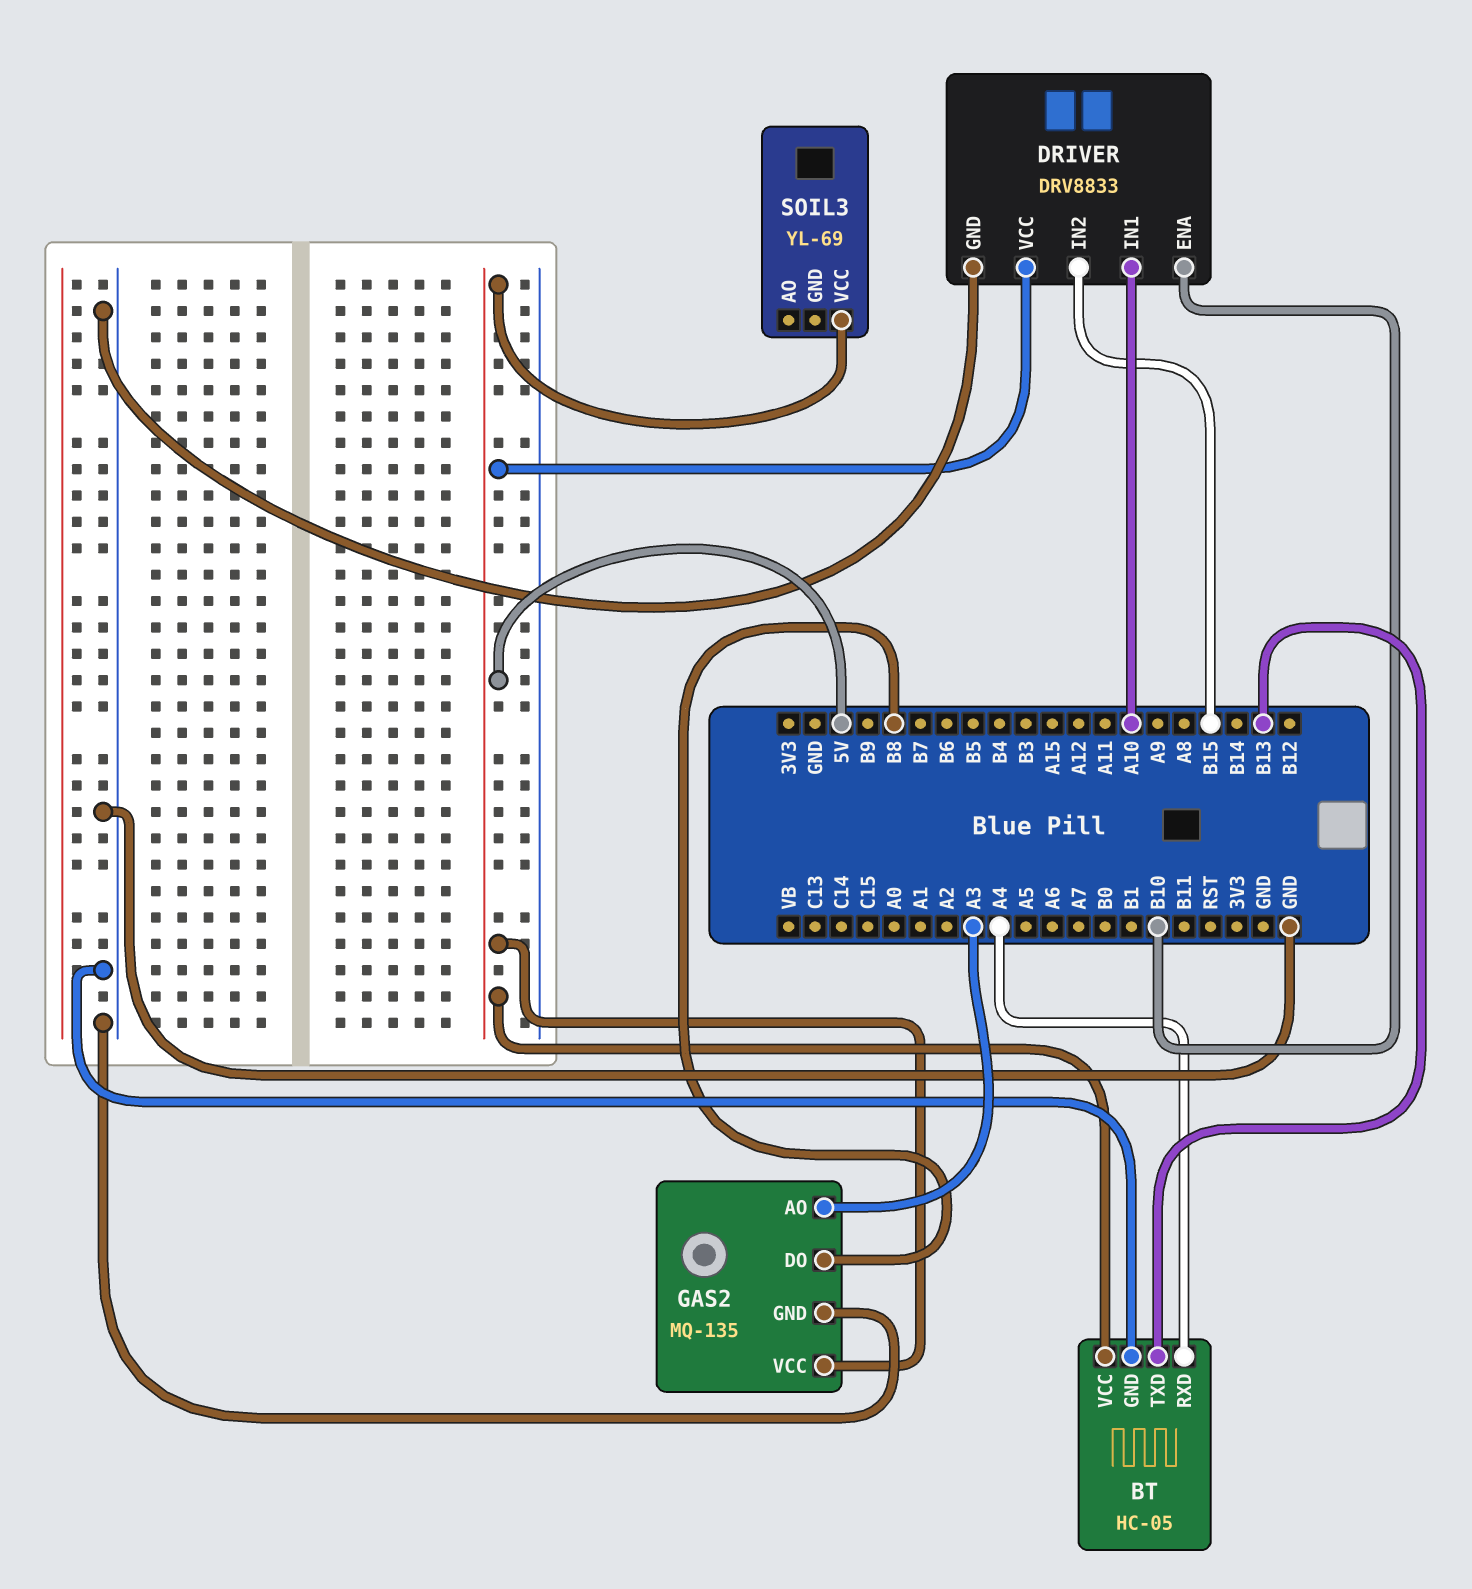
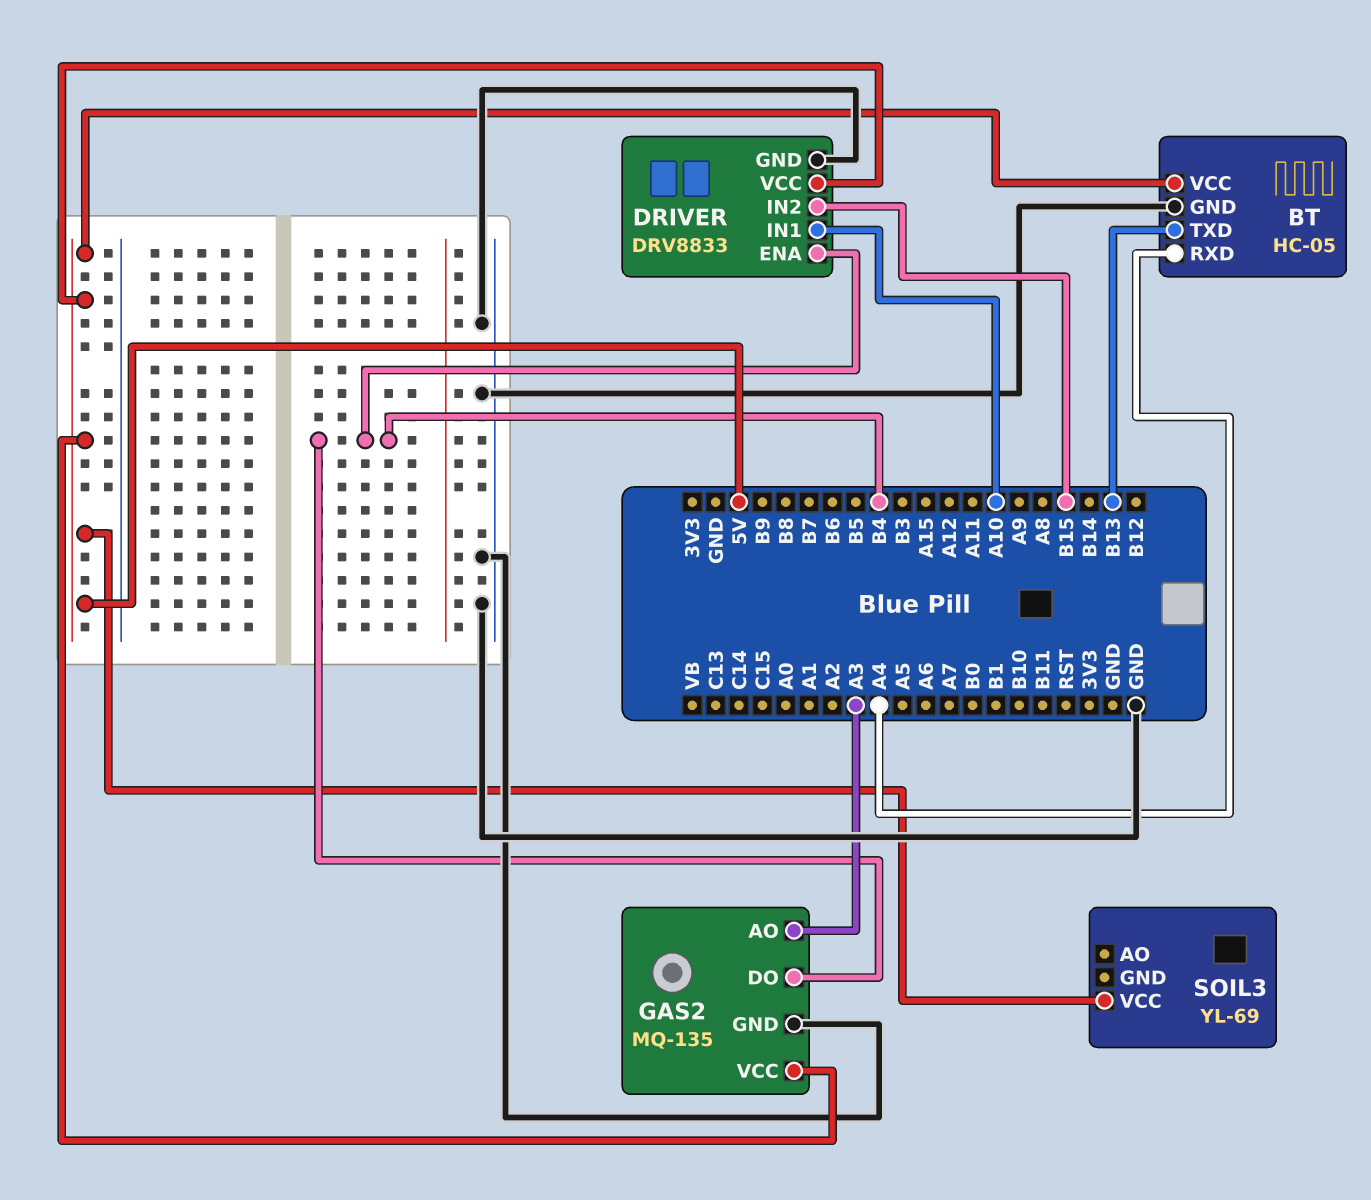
DRIVER pin ENA: B10 -> B4
GAS2 pin DO: B8 -> B4

